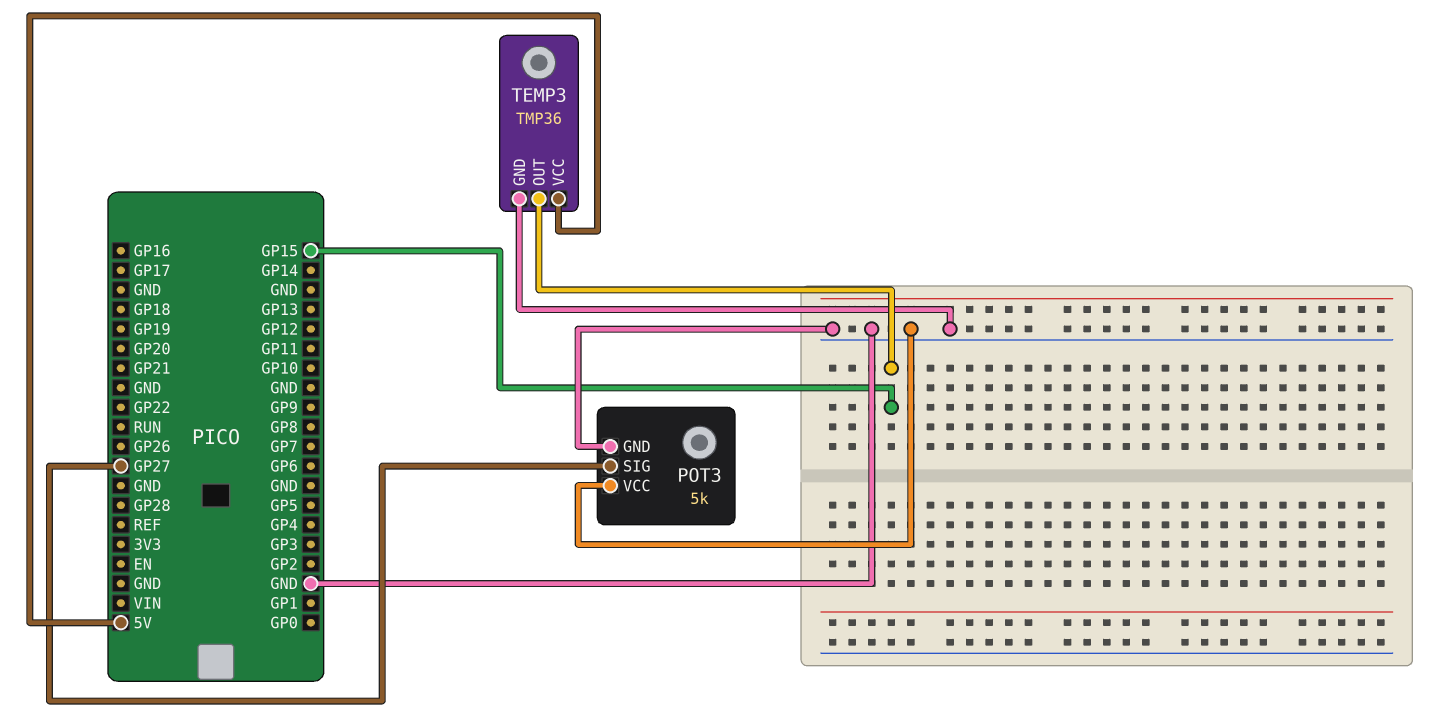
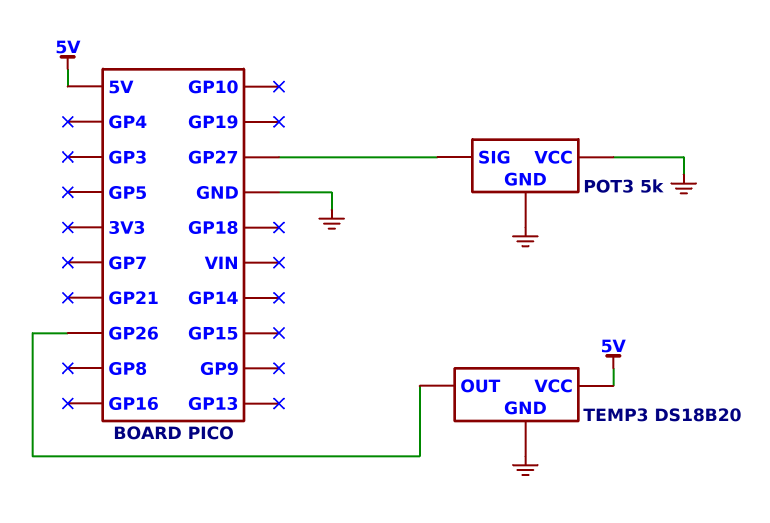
TEMP3: TMP36 -> DS18B20
TEMP3 pin OUT: GP15 -> GP26

